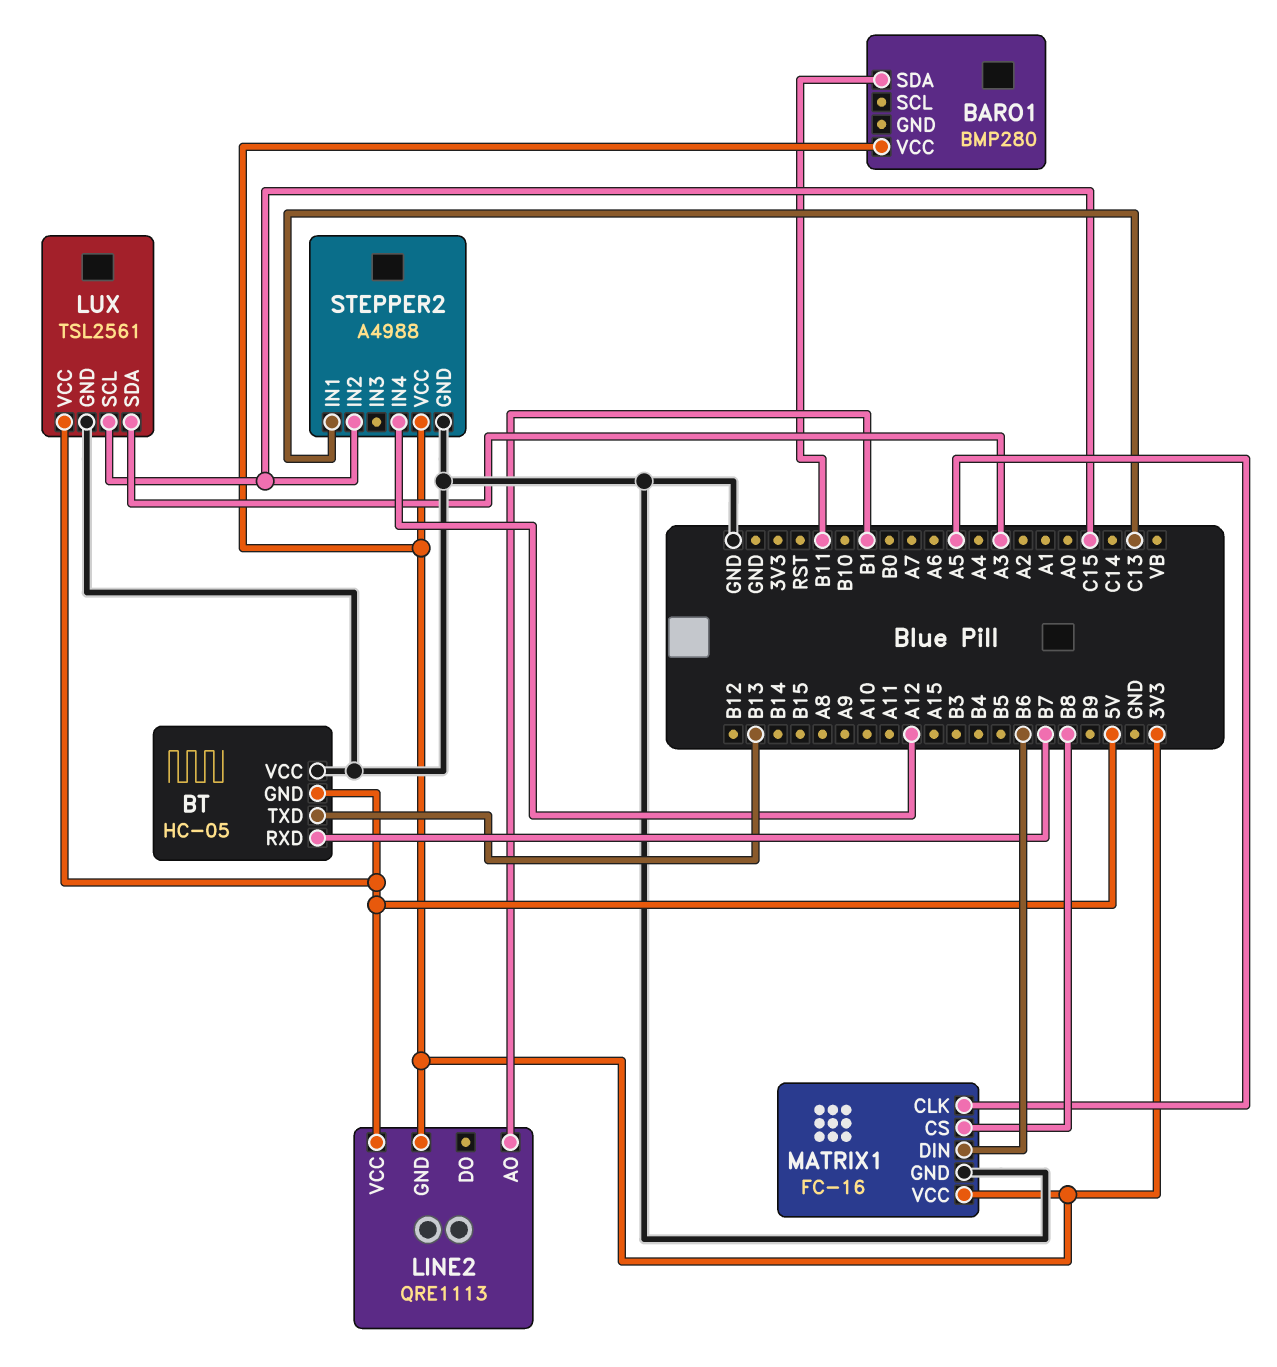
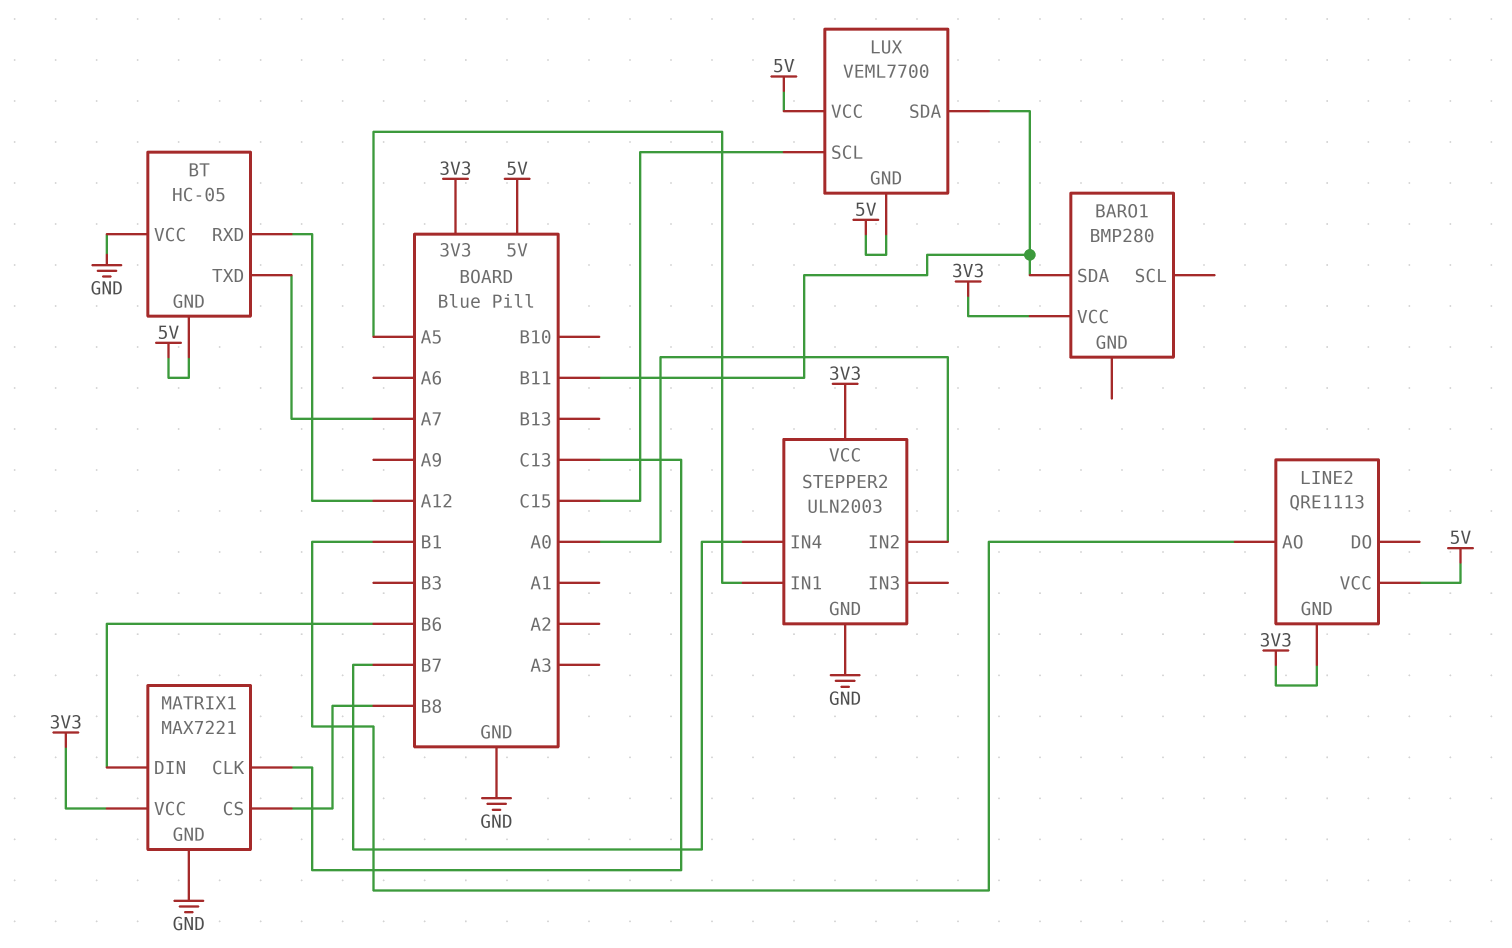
BT pin RXD: B7 -> A12
BT pin TXD: B13 -> A7
LUX: TSL2561 -> VEML7700
LUX pin GND: GND -> 5V
LUX pin SDA: A3 -> B11
MATRIX1: FC-16 -> MAX7221
MATRIX1 pin CLK: A5 -> C13
STEPPER2: A4988 -> ULN2003
STEPPER2 pin IN1: C13 -> A5
STEPPER2 pin IN2: C15 -> A0
STEPPER2 pin IN4: A12 -> B7

